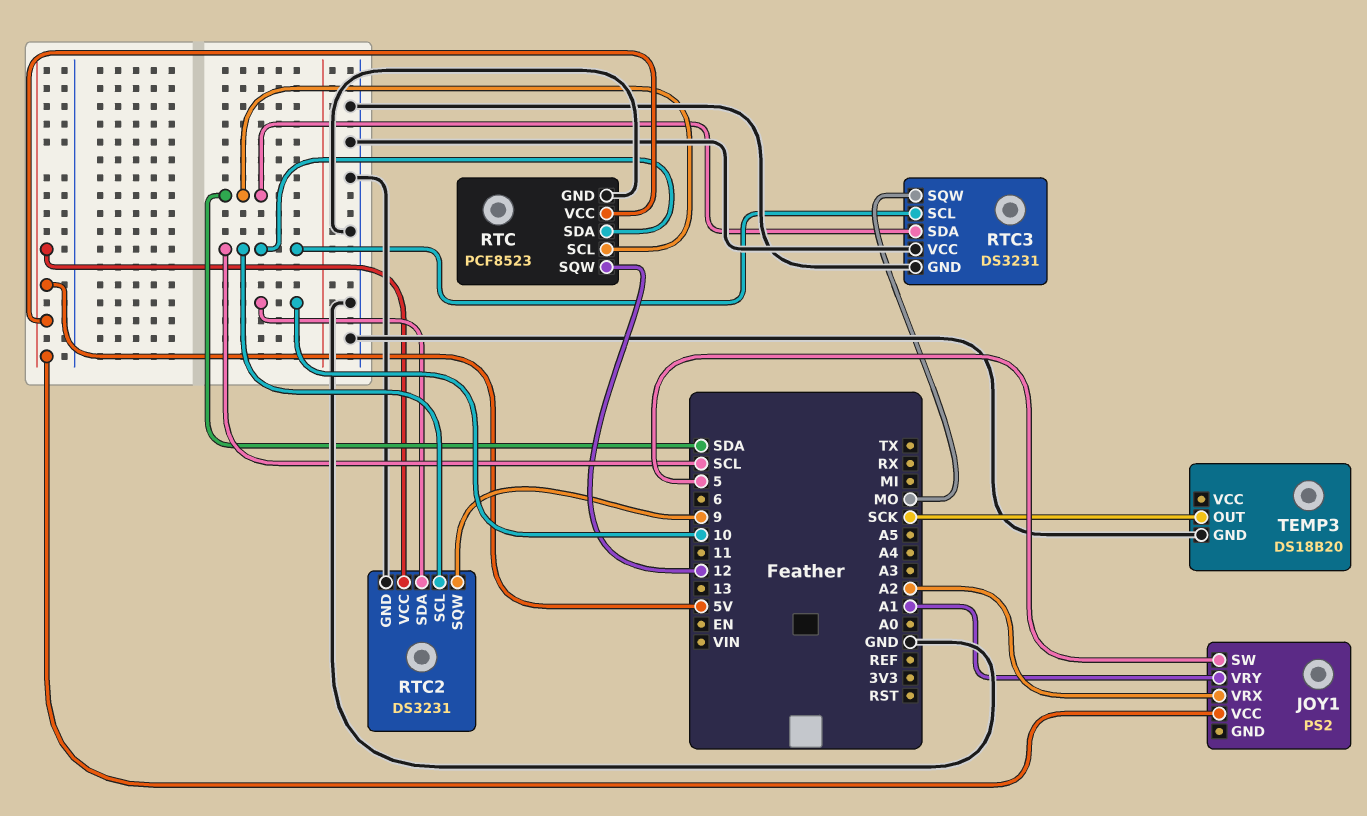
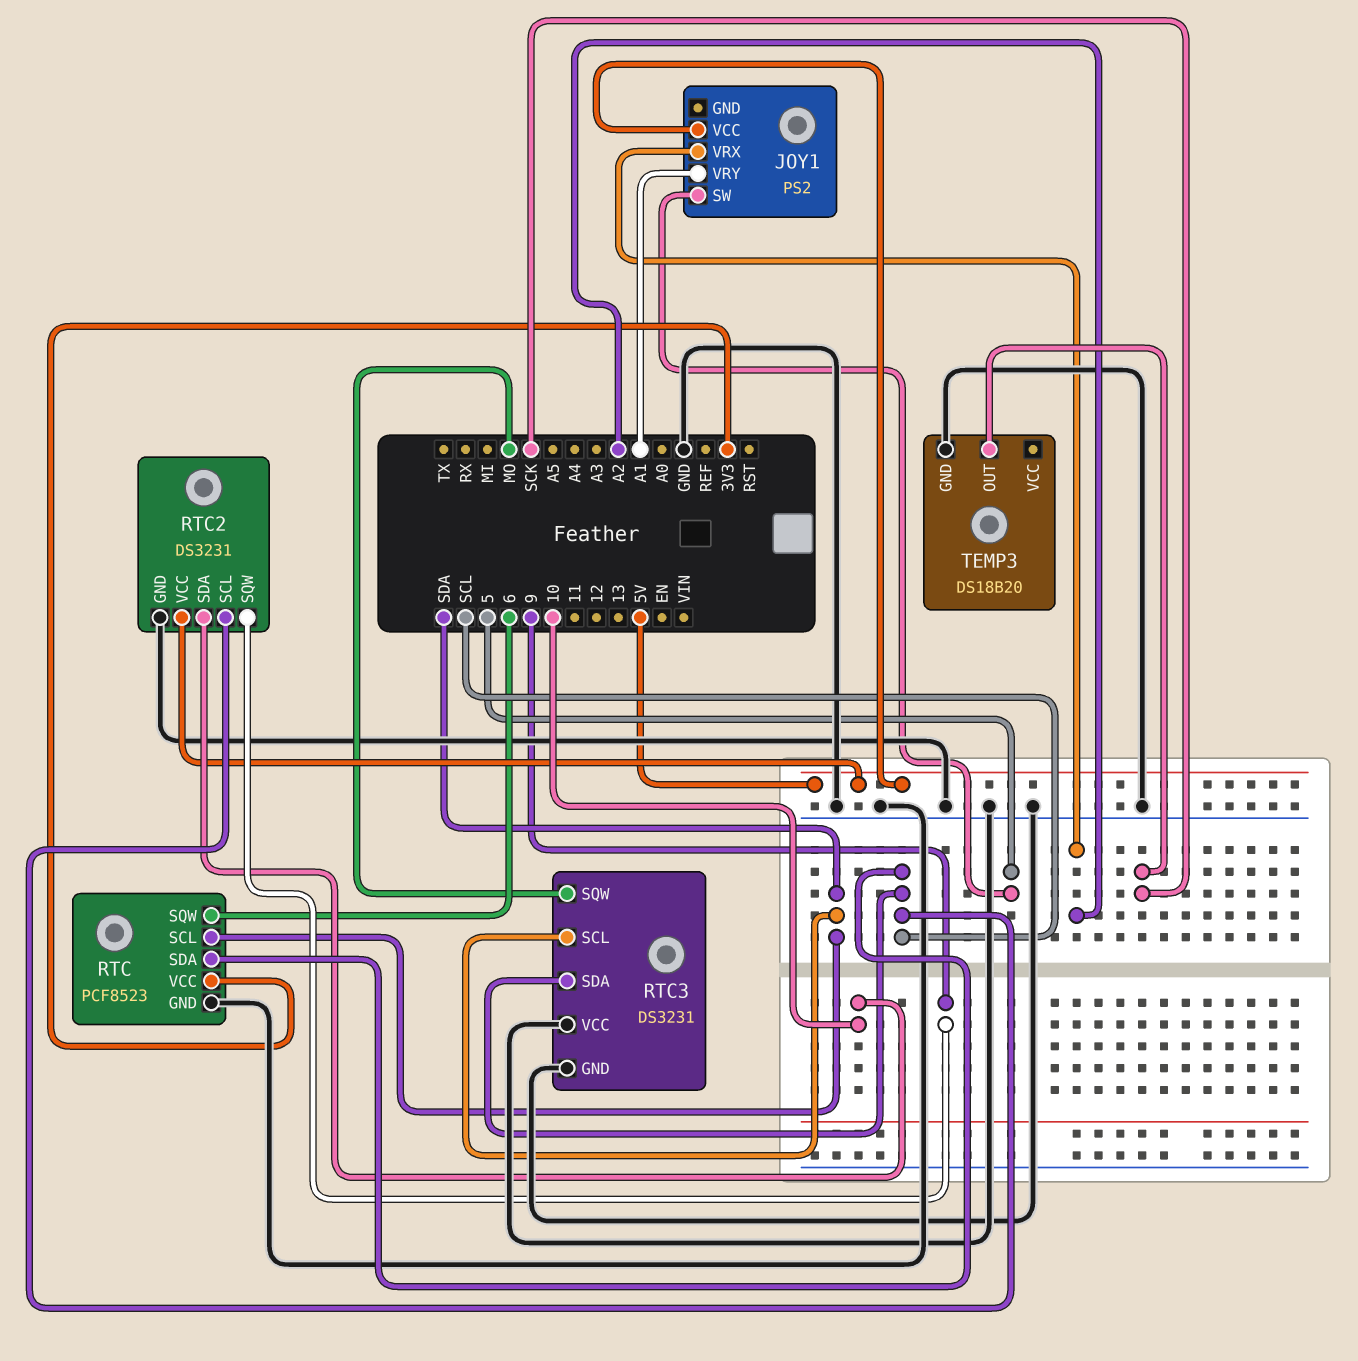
RTC pin SQW: 12 -> 6
RTC pin VCC: 5V -> 3V3
RTC3 pin SCL: SCL -> SDA
RTC3 pin SDA: SDA -> SCL

